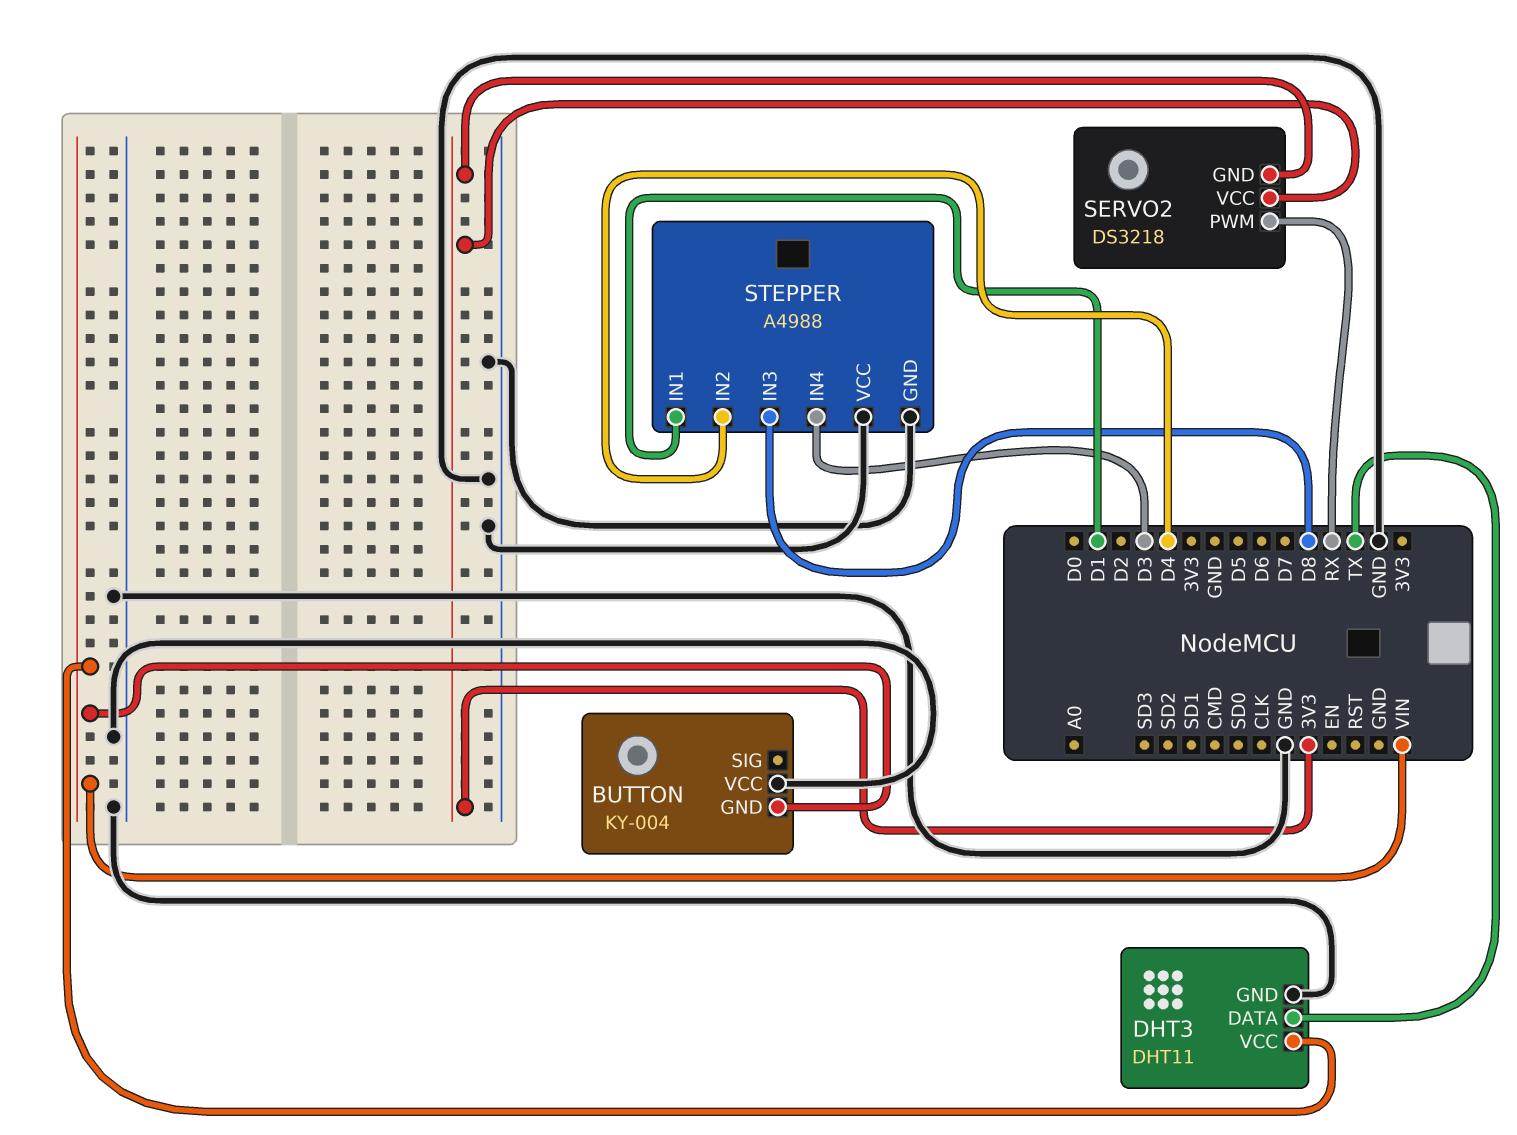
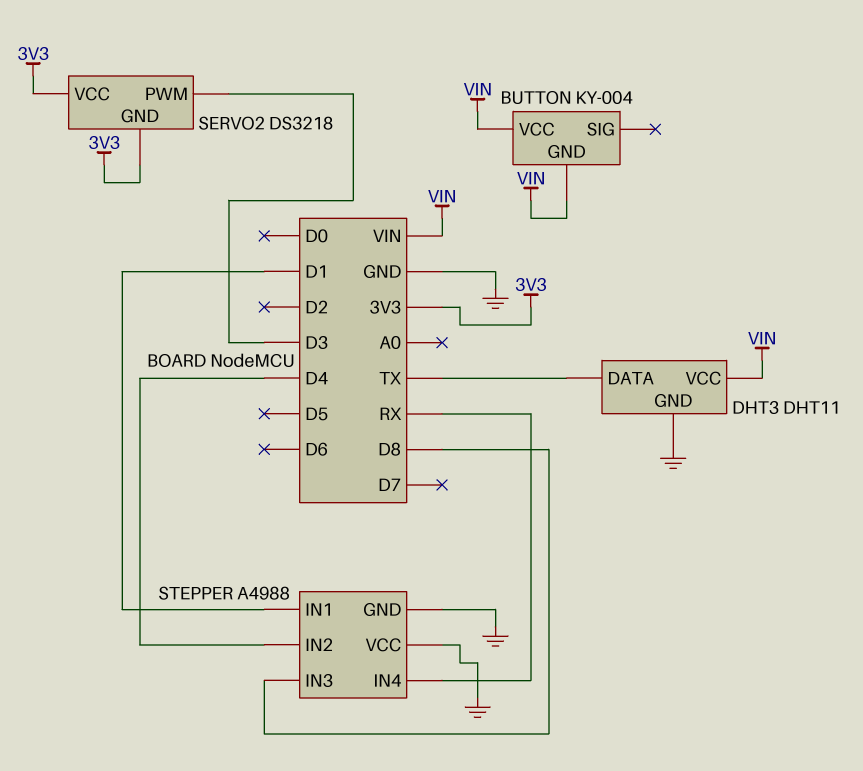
BUTTON pin VCC: GND -> VIN
SERVO2 pin PWM: RX -> D3
STEPPER pin IN4: D3 -> RX

